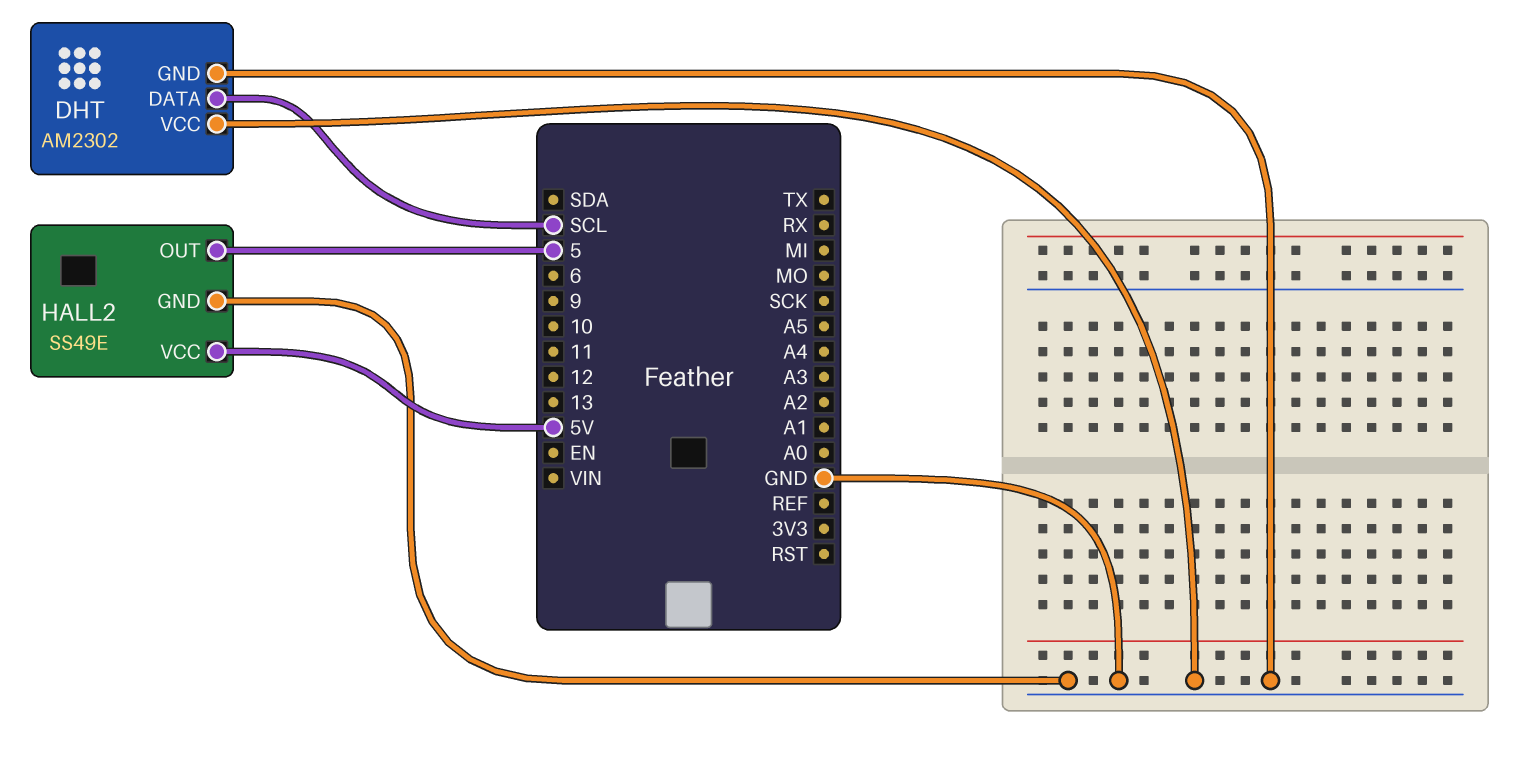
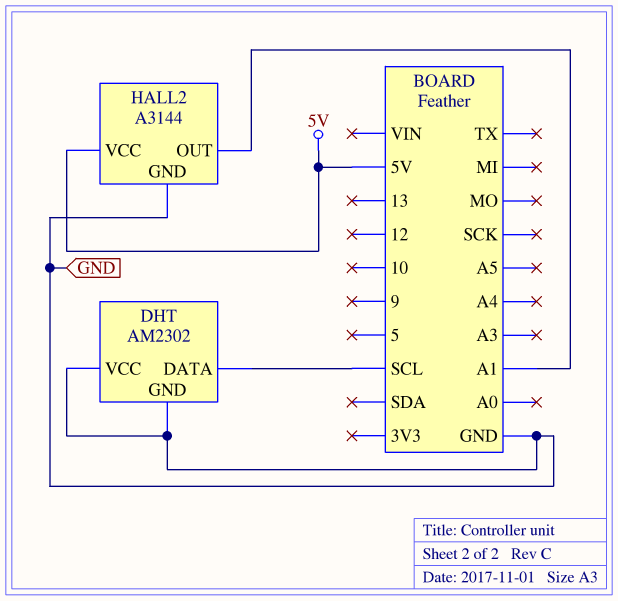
HALL2: SS49E -> A3144
HALL2 pin OUT: 5 -> A1

